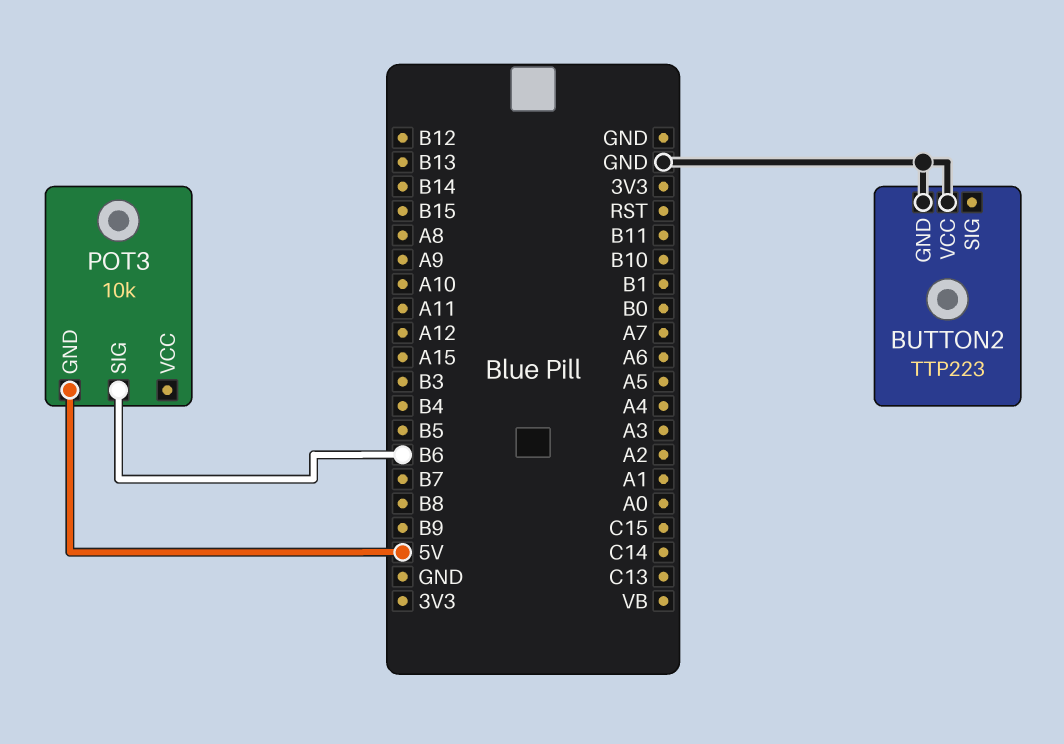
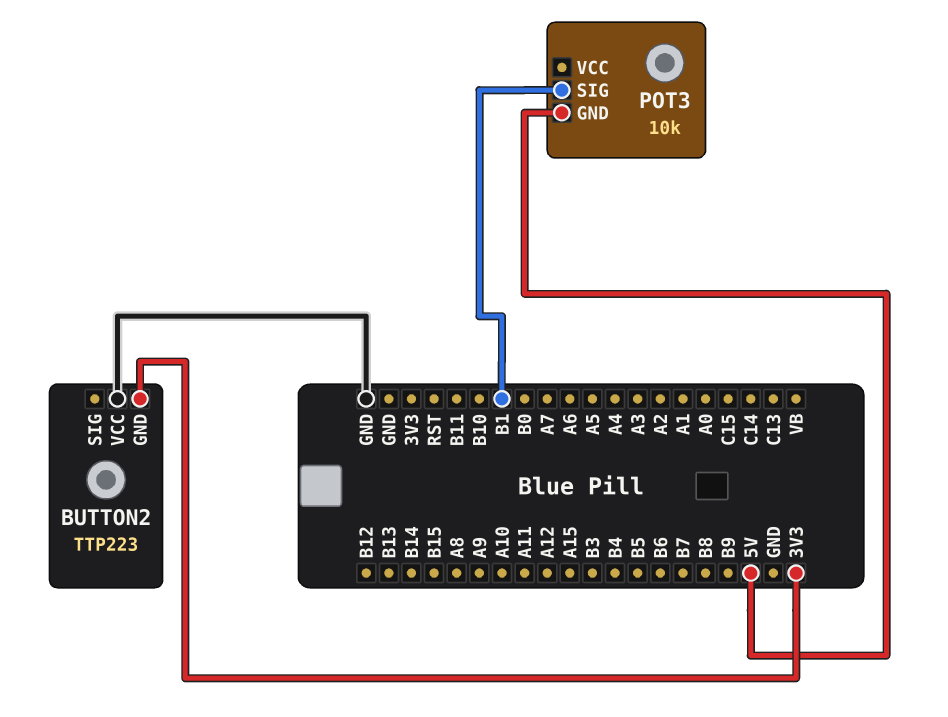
BUTTON2 pin GND: GND -> 3V3
POT3 pin SIG: B6 -> B1

